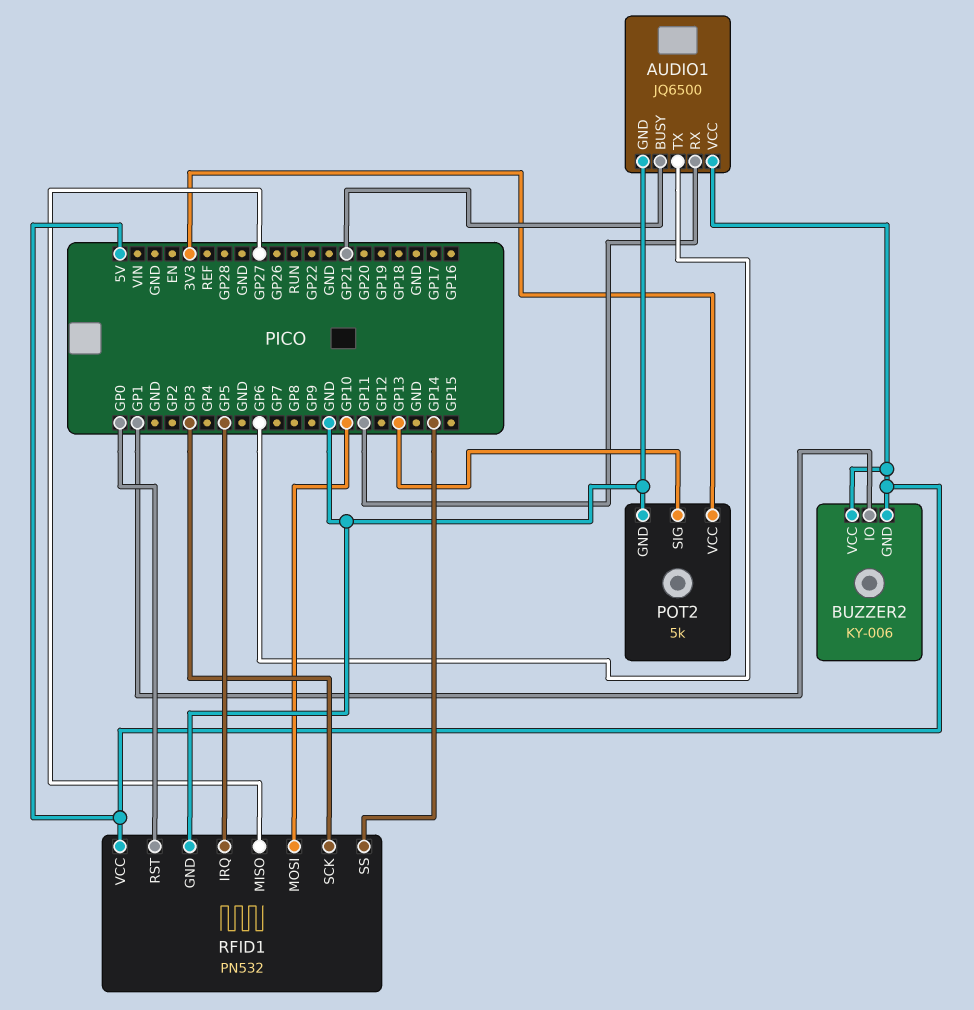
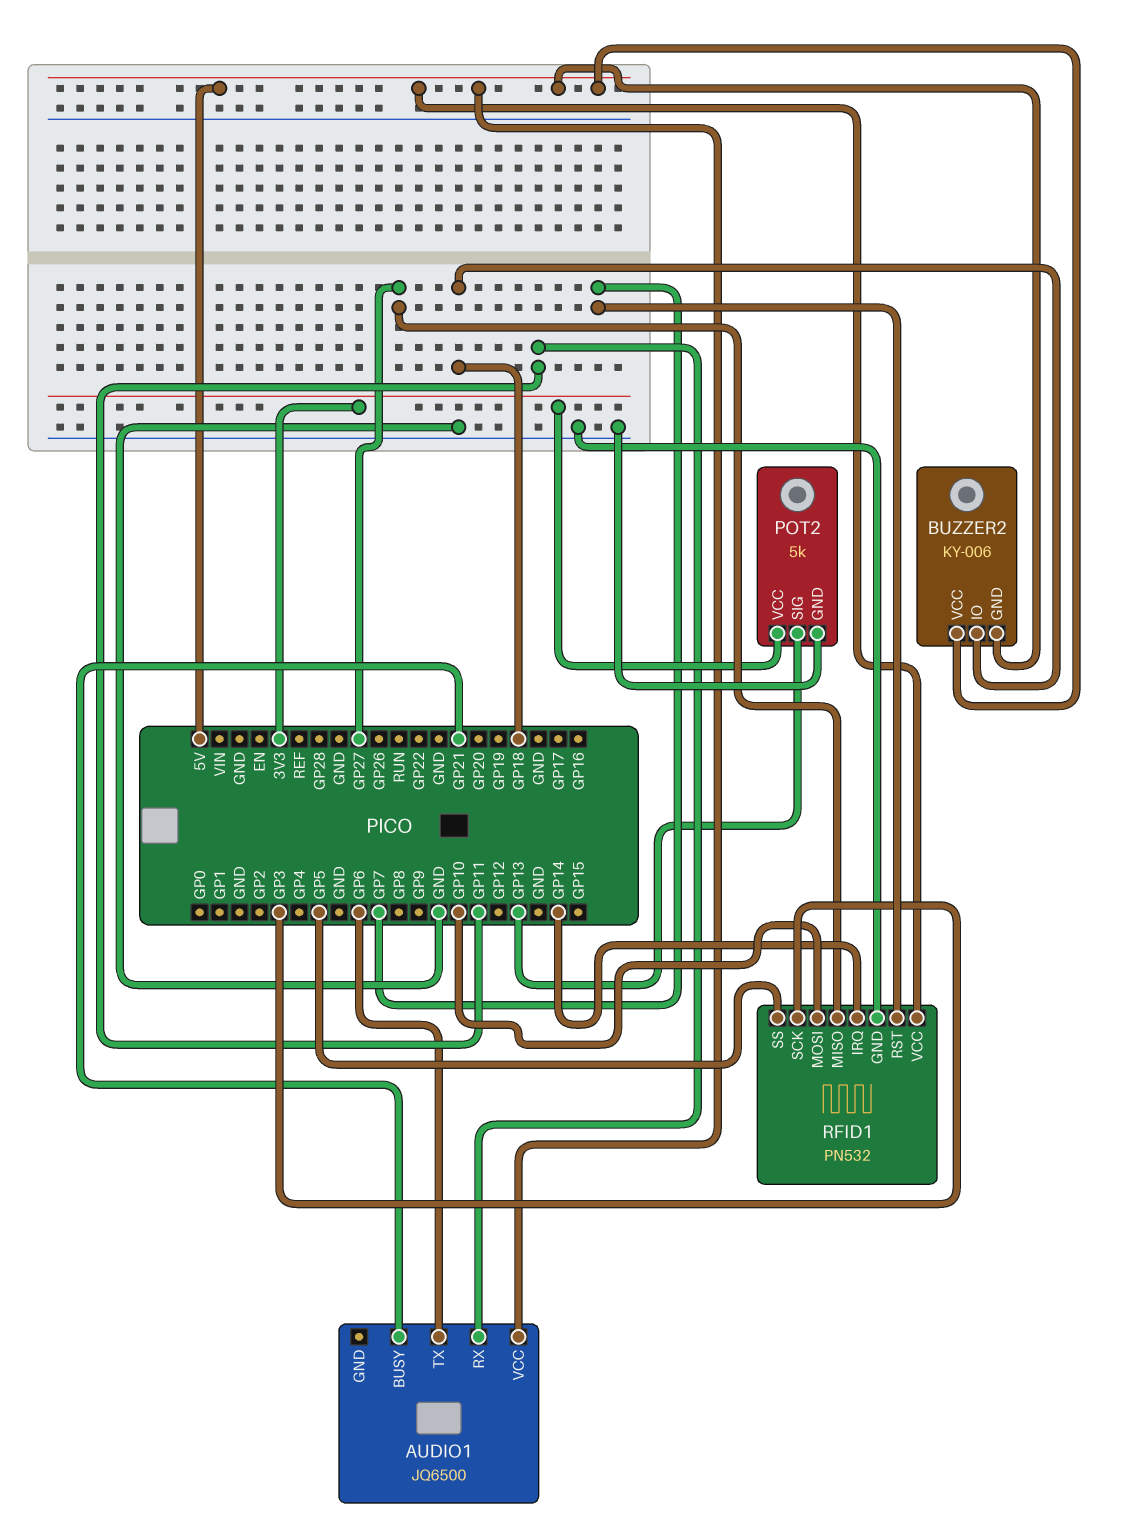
AUDIO1 pin GND: GND -> none
BUZZER2 pin IO: GP1 -> GP18
RFID1 pin IRQ: GP5 -> GP14
RFID1 pin RST: GP0 -> GP7
RFID1 pin SS: GP14 -> GP5

